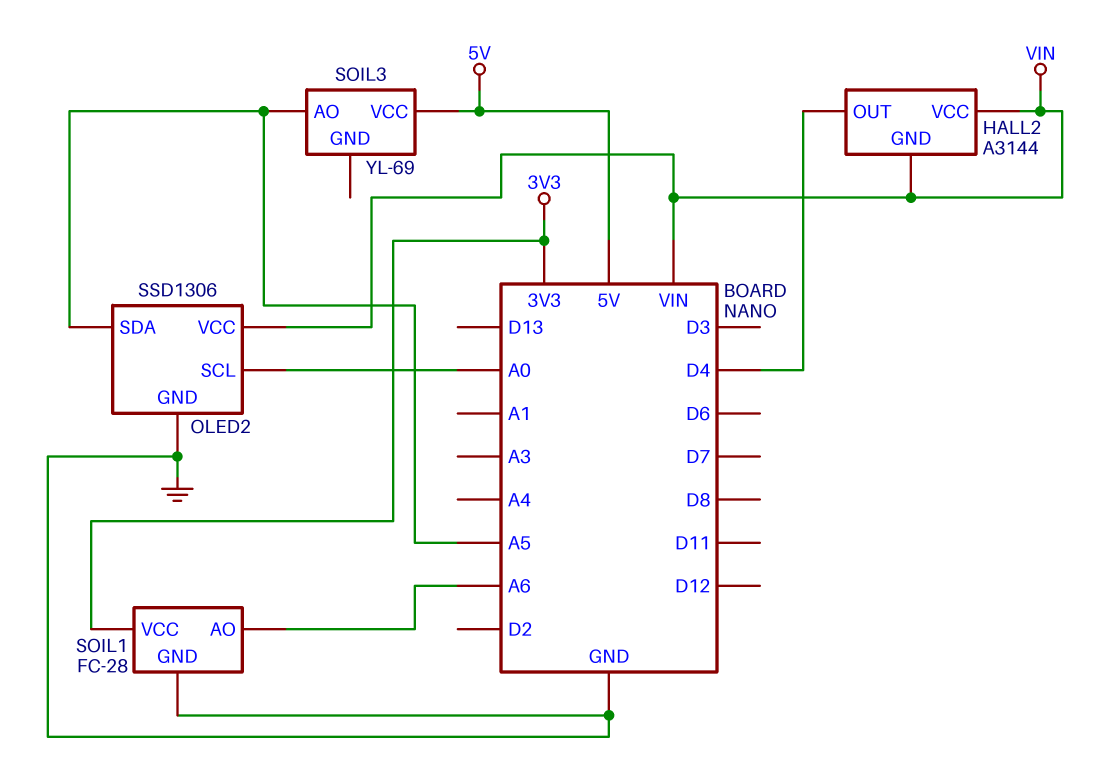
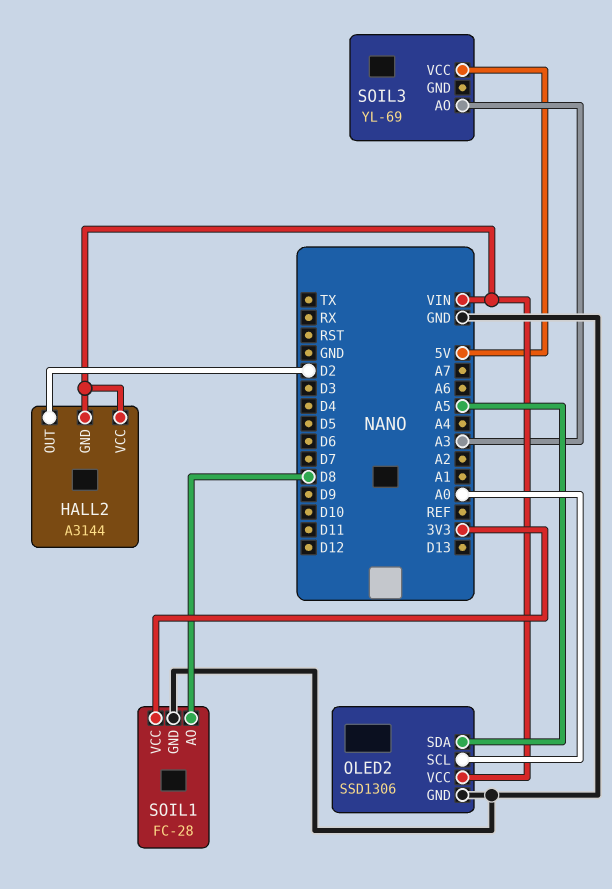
HALL2 pin OUT: D4 -> D2
SOIL1 pin AO: A6 -> D8
SOIL3 pin AO: A5 -> A3

